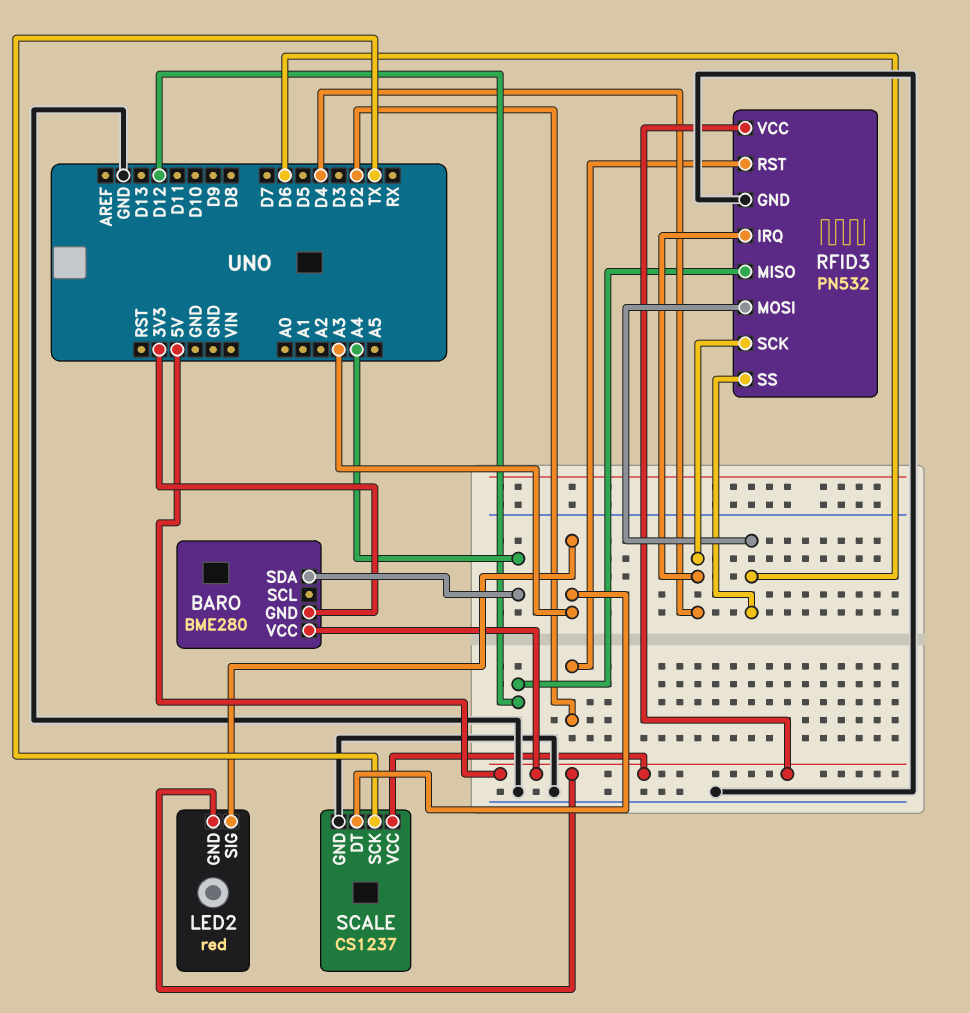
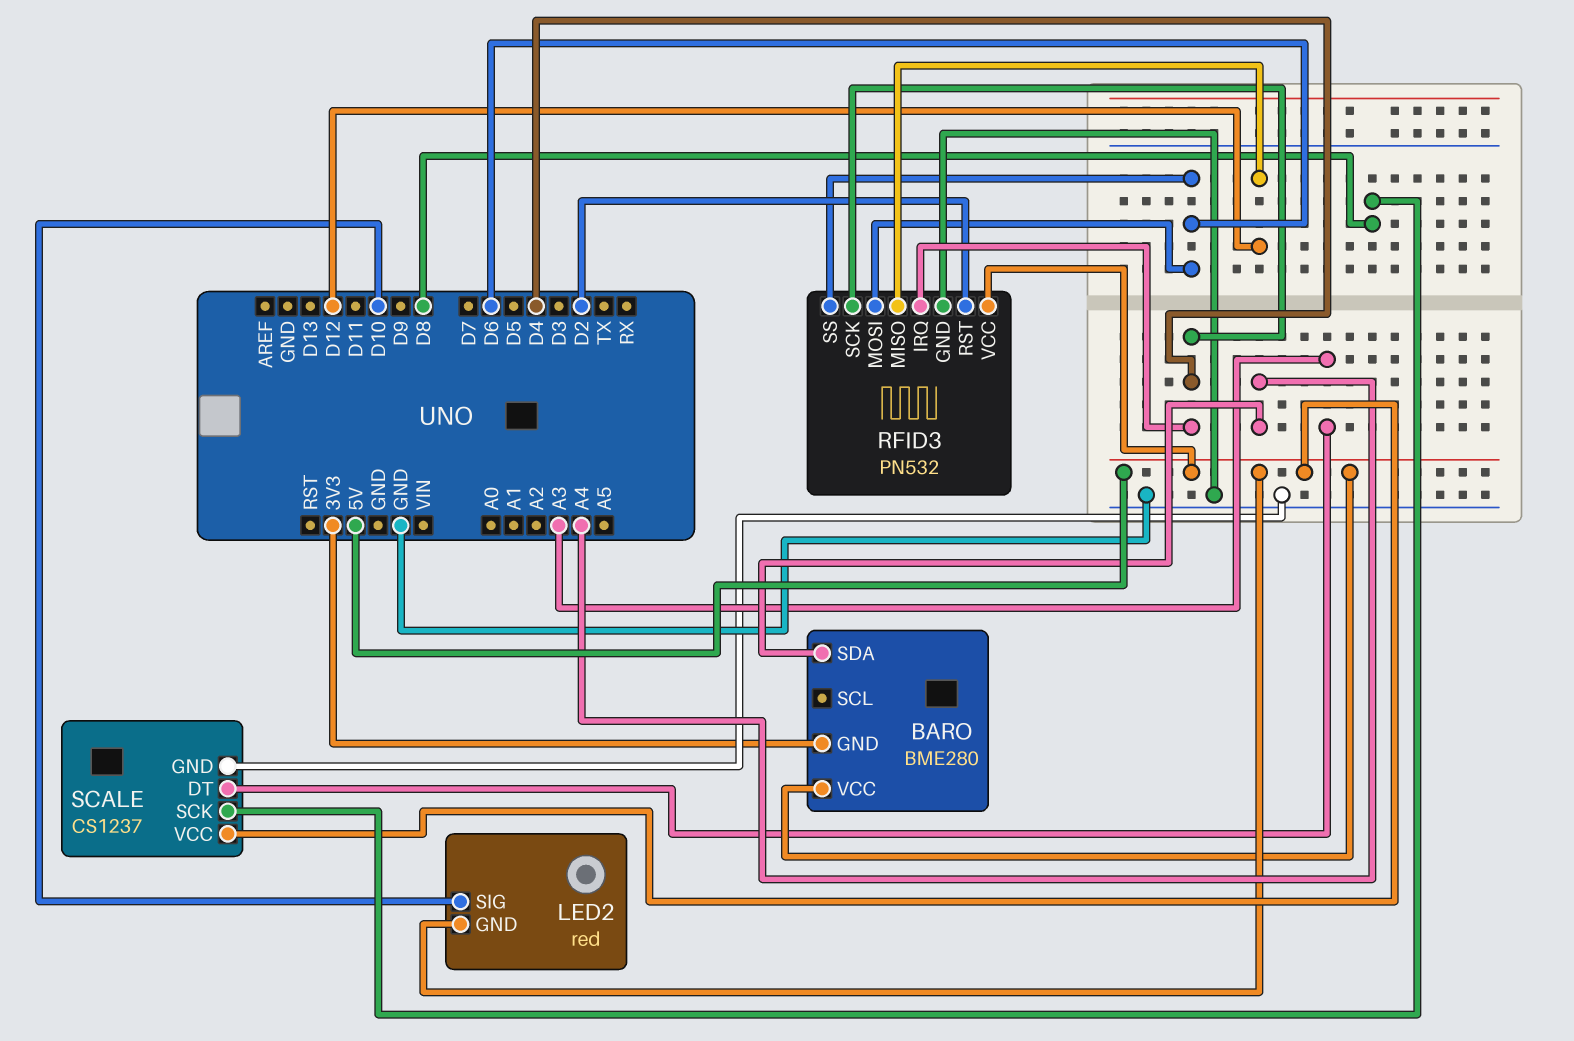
LED2 pin SIG: A3 -> D10
SCALE pin SCK: TX -> D8

